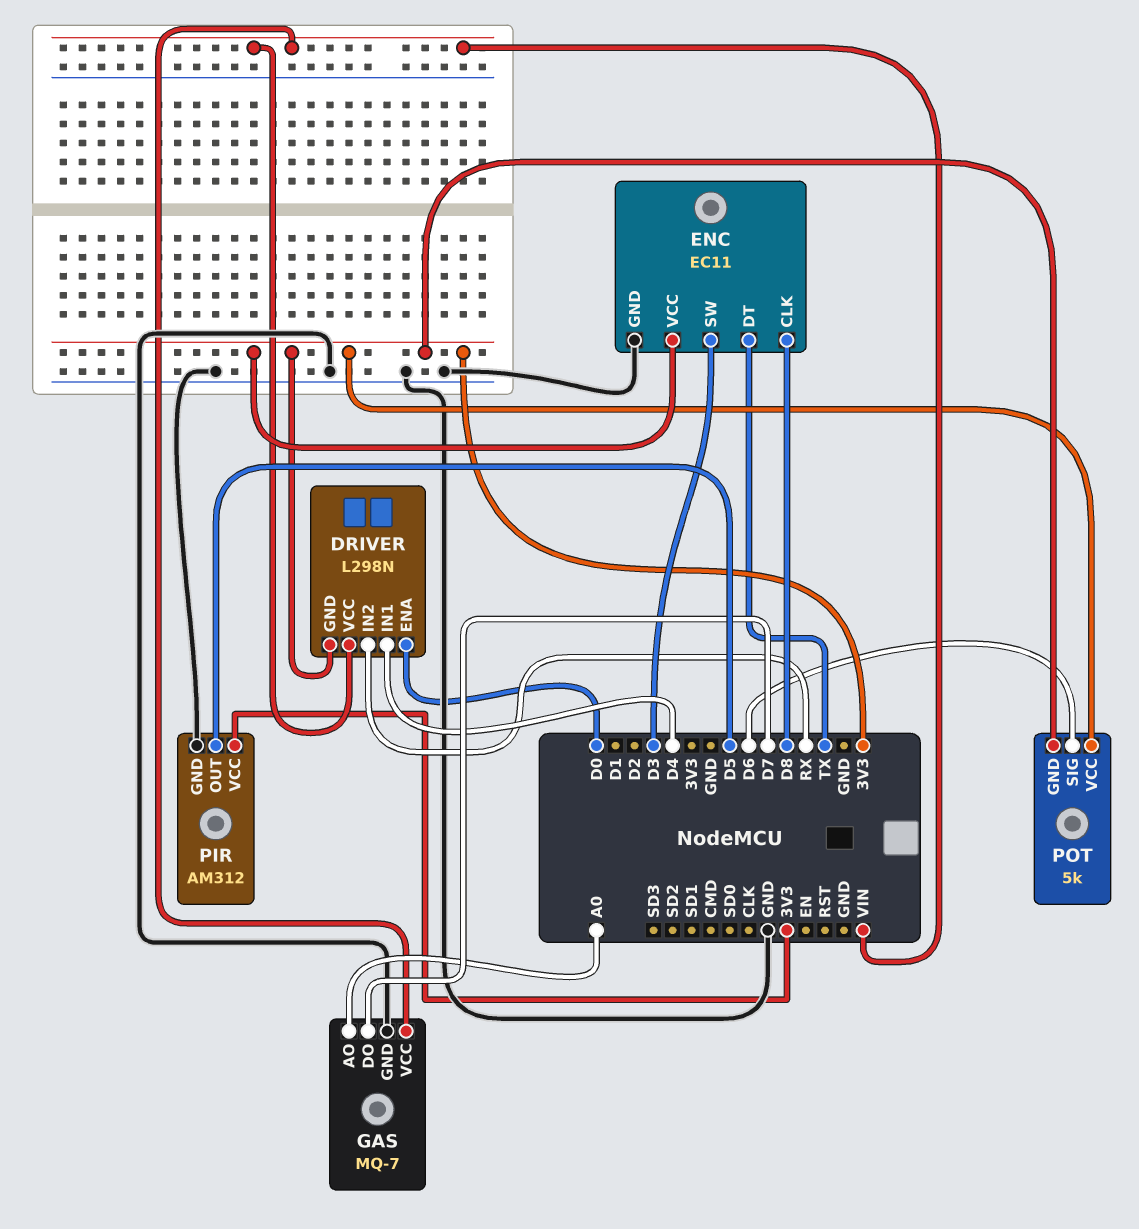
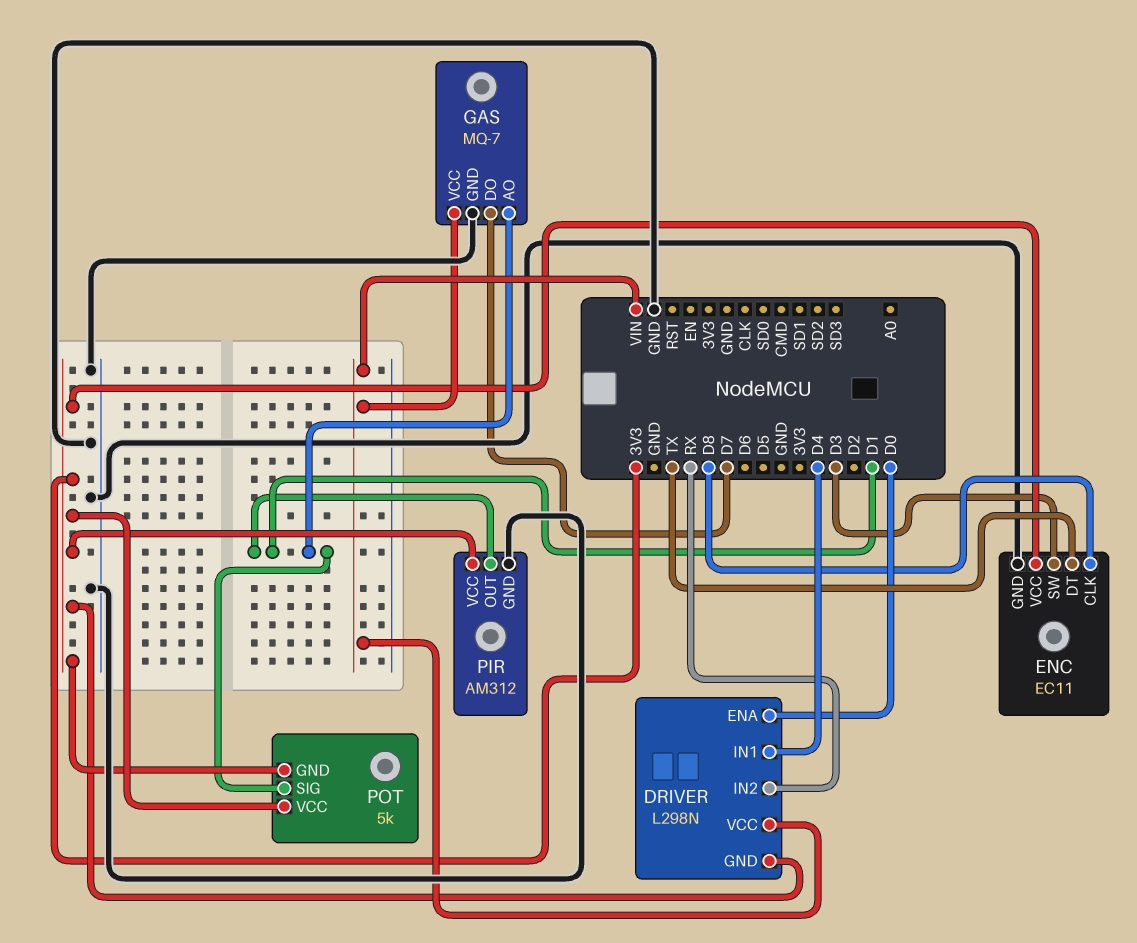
GAS pin AO: A0 -> D1
PIR pin OUT: D5 -> D1
POT pin SIG: D6 -> D1

